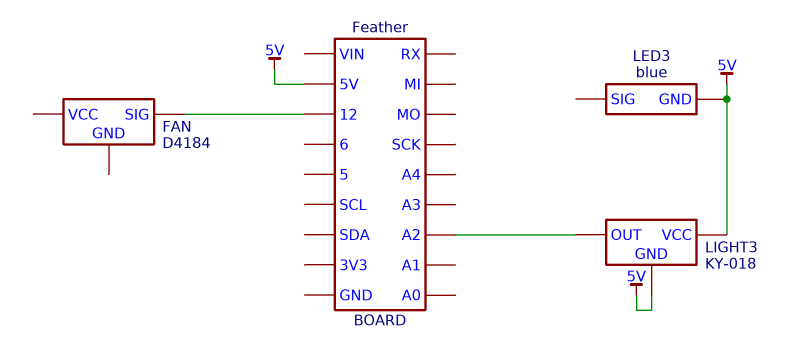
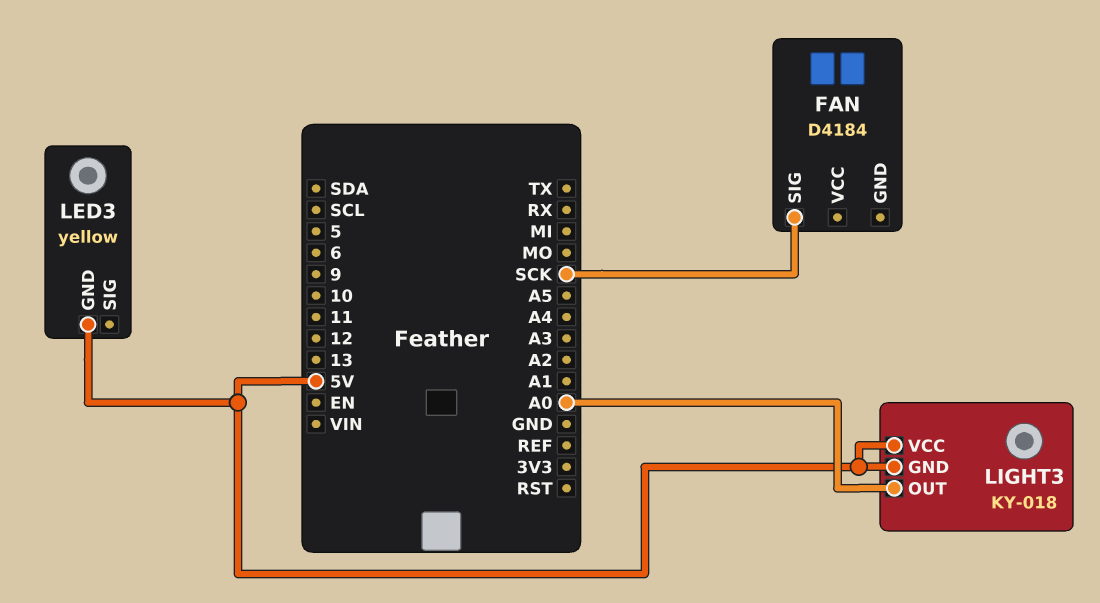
FAN pin SIG: 12 -> SCK
LED3: blue -> yellow
LIGHT3 pin OUT: A2 -> A0

